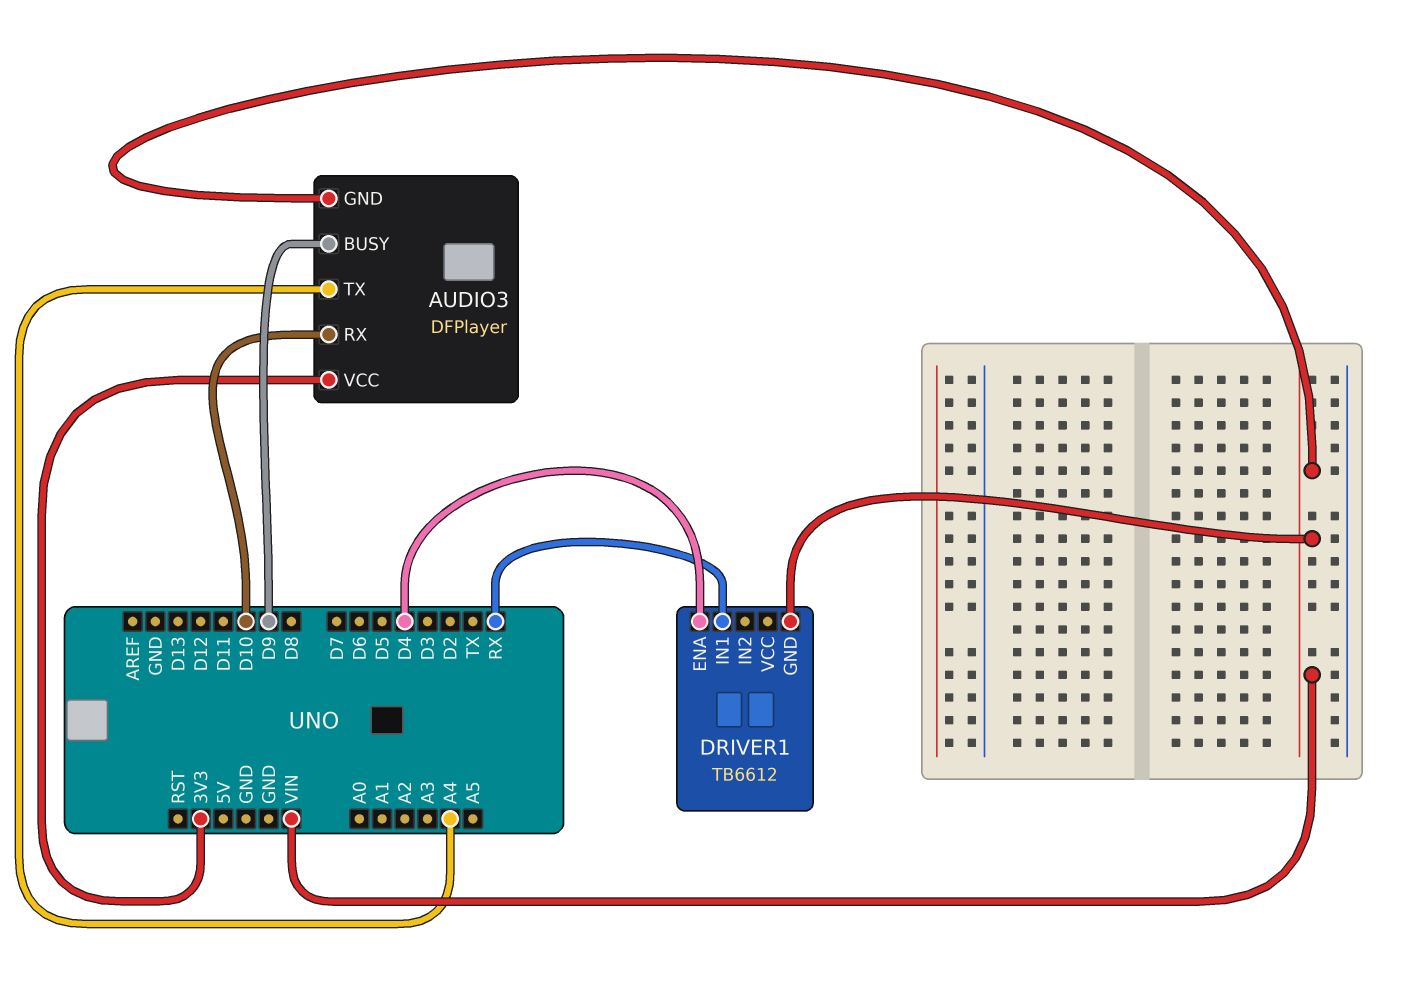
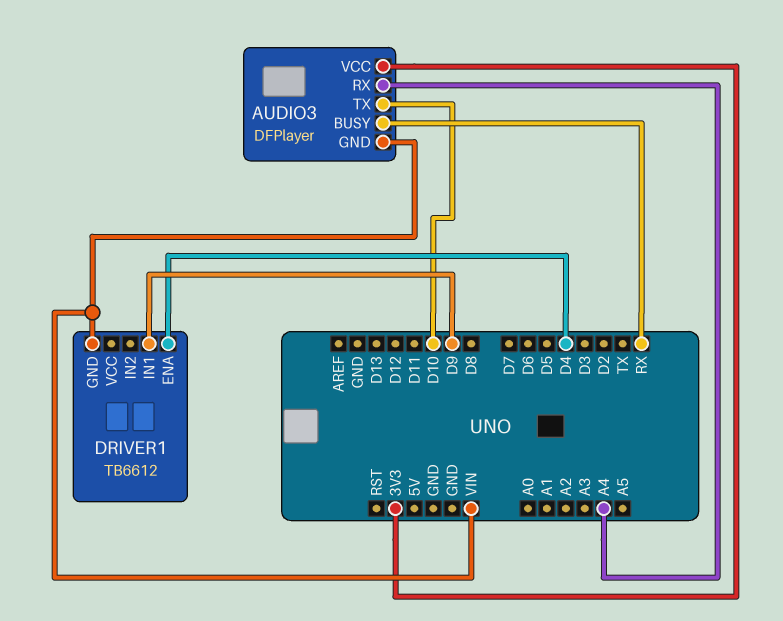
AUDIO3 pin BUSY: D9 -> RX
AUDIO3 pin RX: D10 -> A4
AUDIO3 pin TX: A4 -> D10
DRIVER1 pin IN1: RX -> D9

